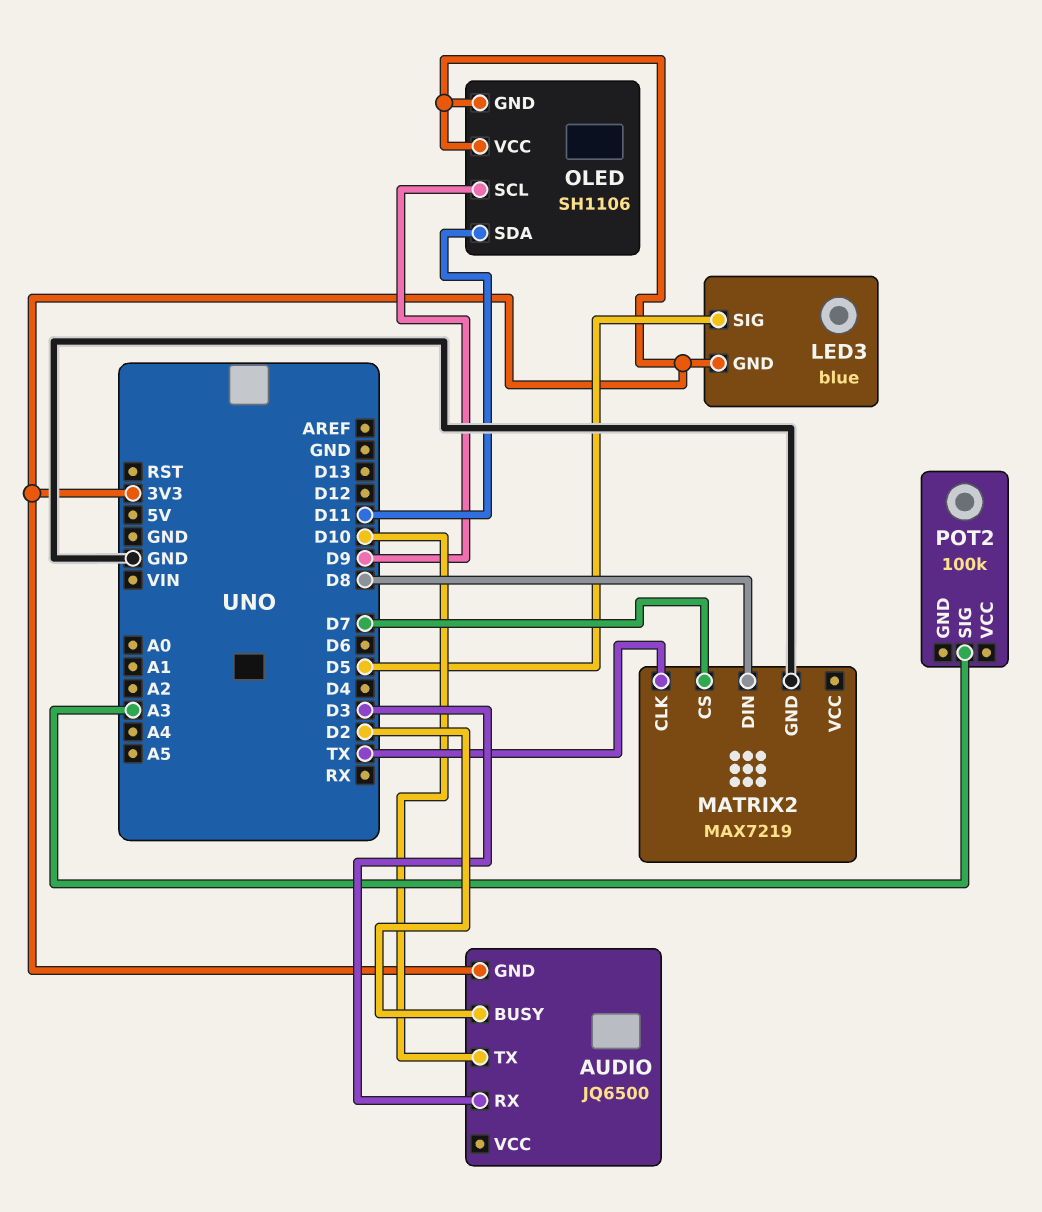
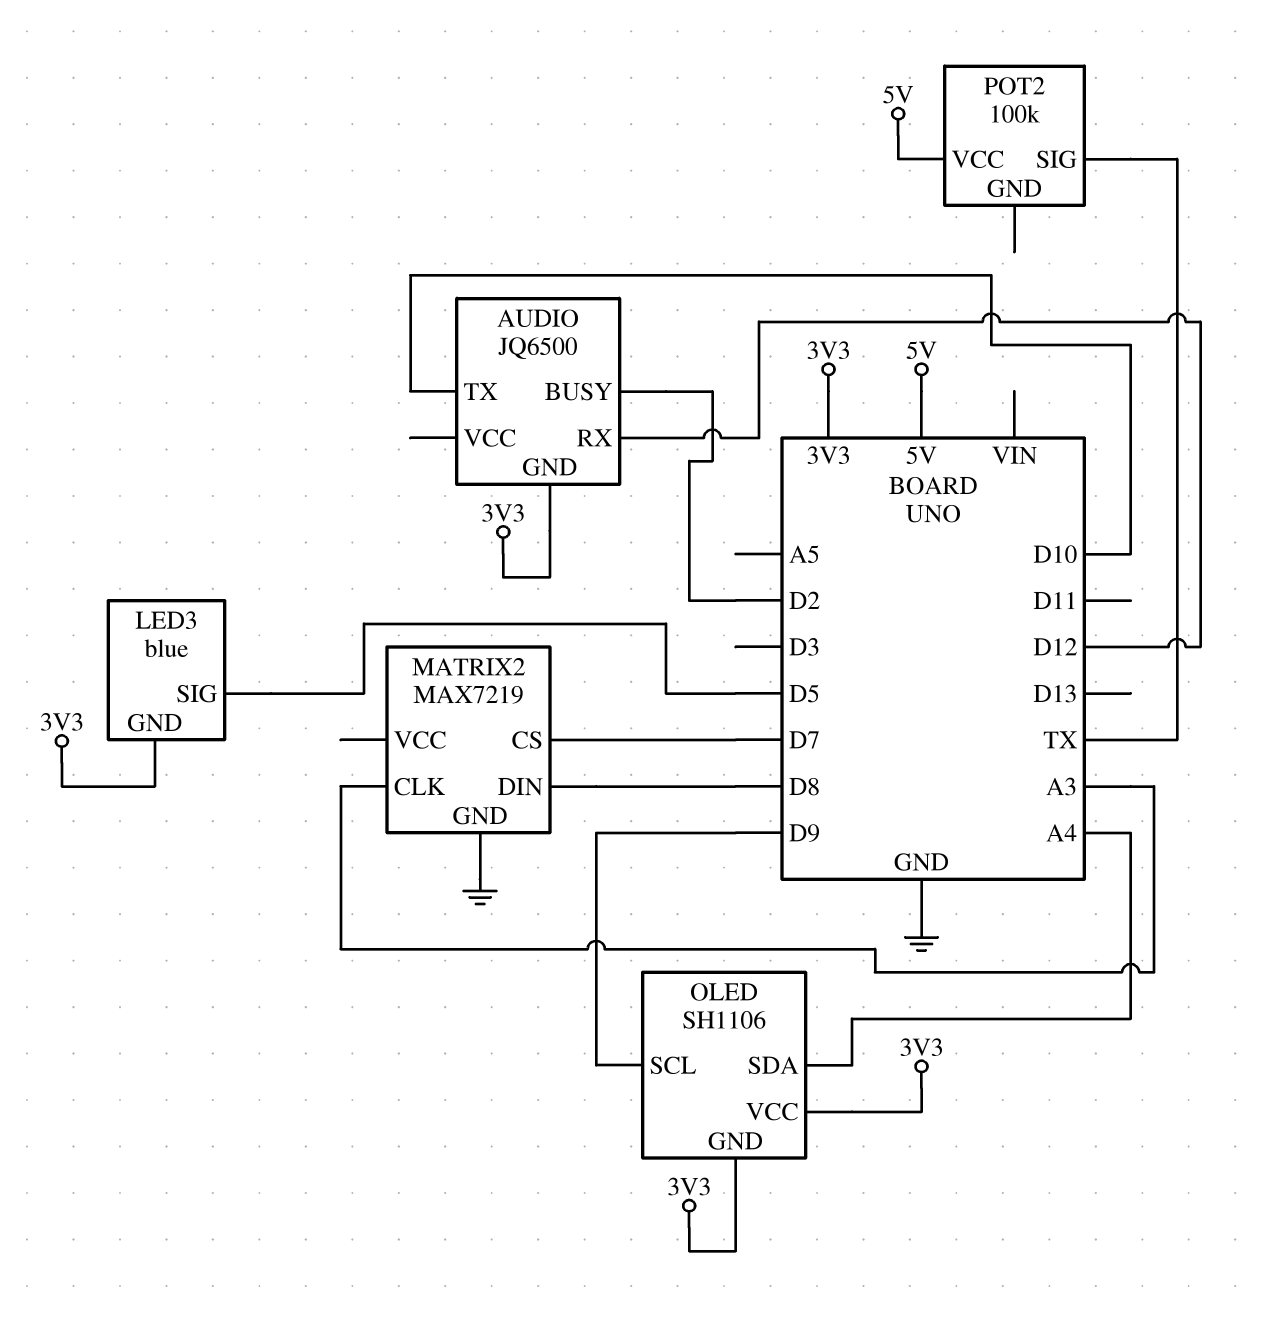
AUDIO pin RX: D3 -> D12
MATRIX2 pin CLK: TX -> A3
OLED pin SDA: D11 -> A4
POT2 pin SIG: A3 -> TX
POT2 pin VCC: none -> 5V

